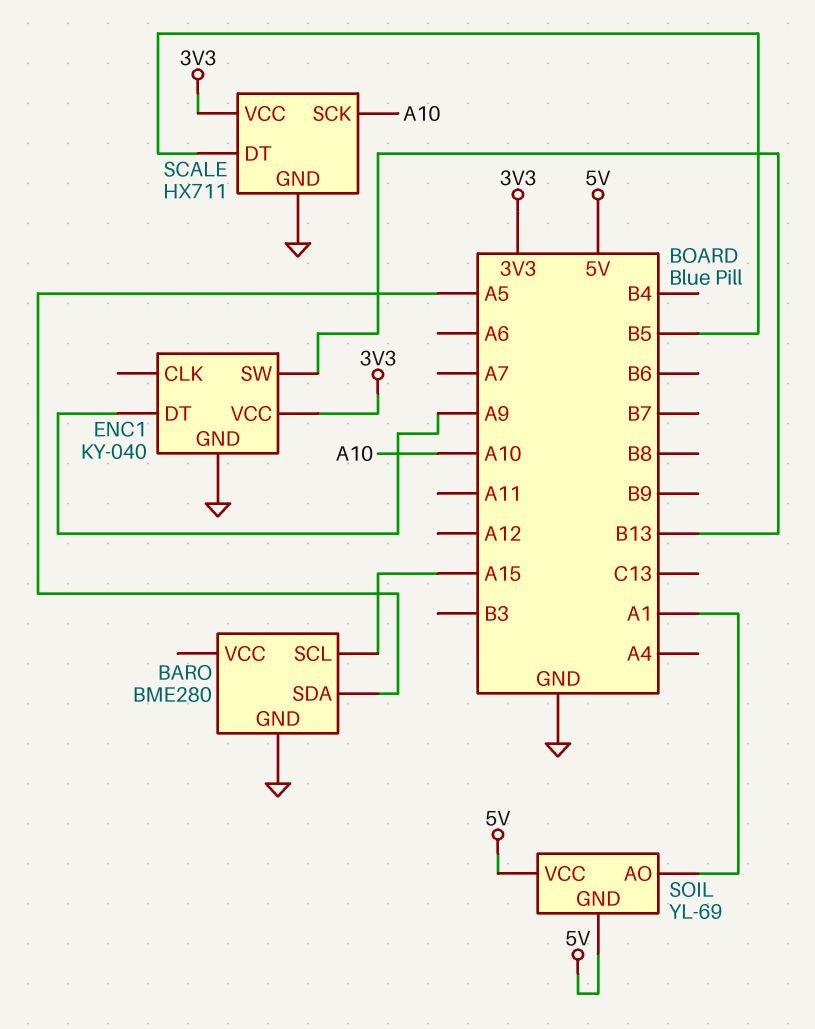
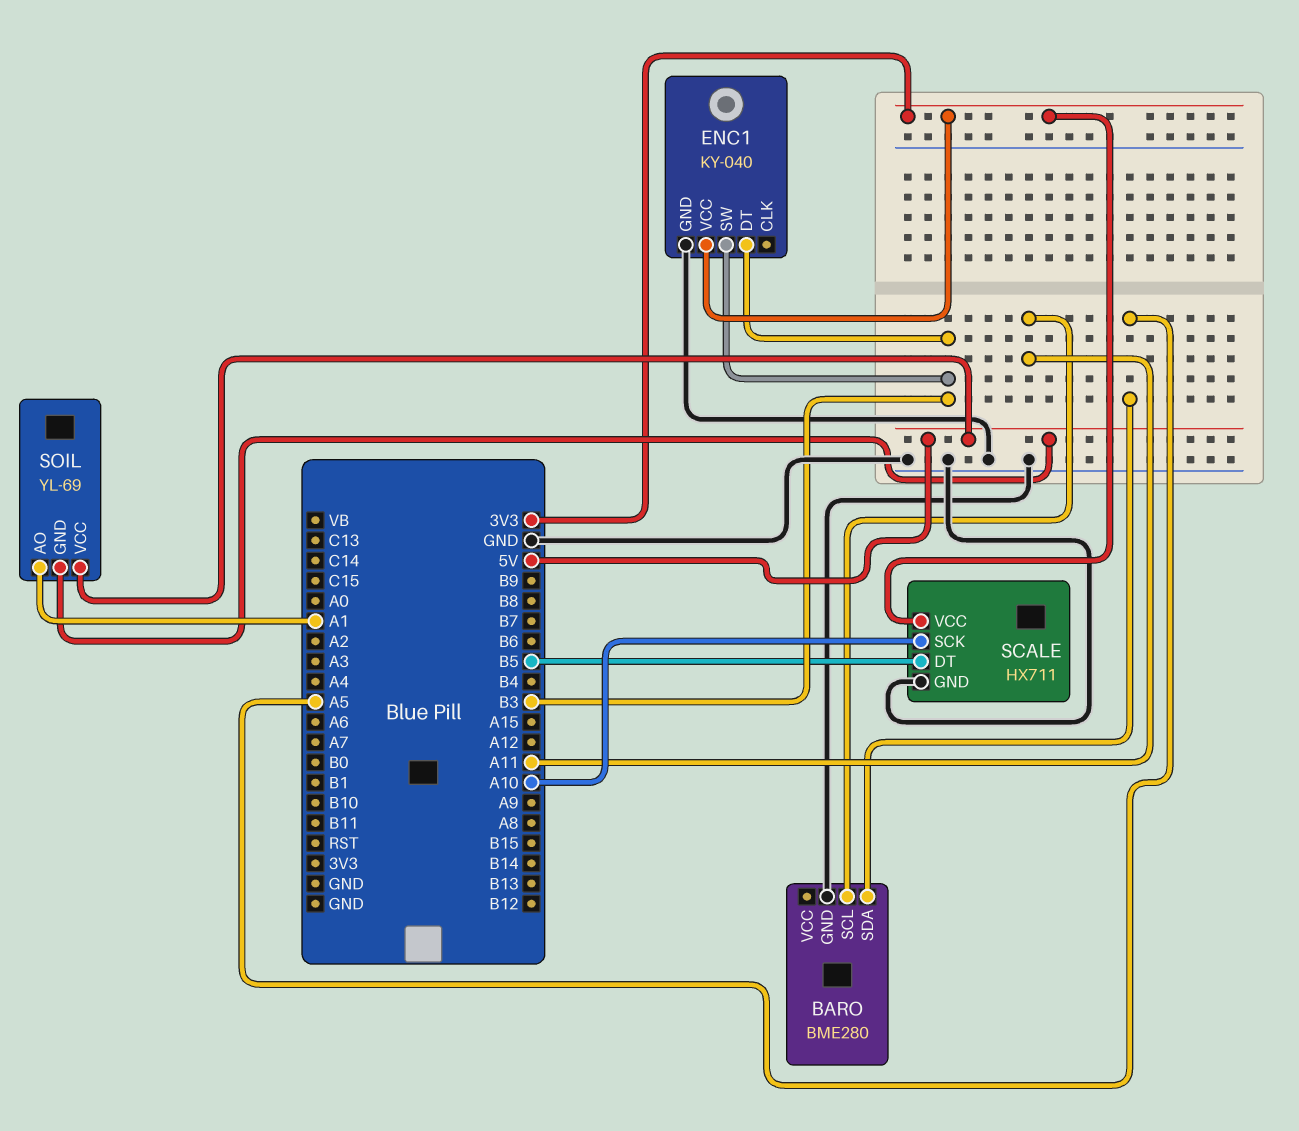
BARO pin SCL: A15 -> A11
ENC1 pin DT: A9 -> B3
ENC1 pin SW: B13 -> B3

